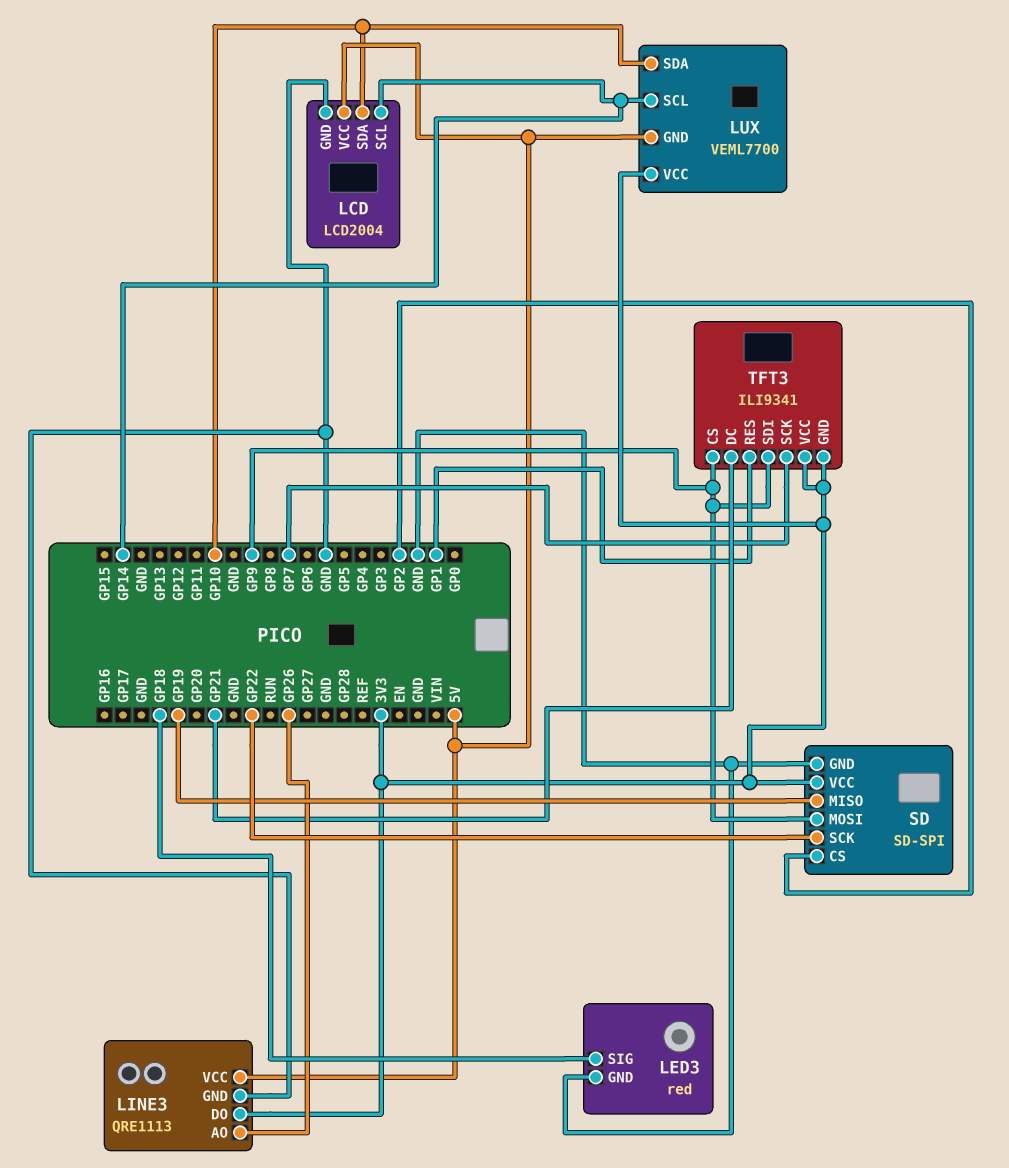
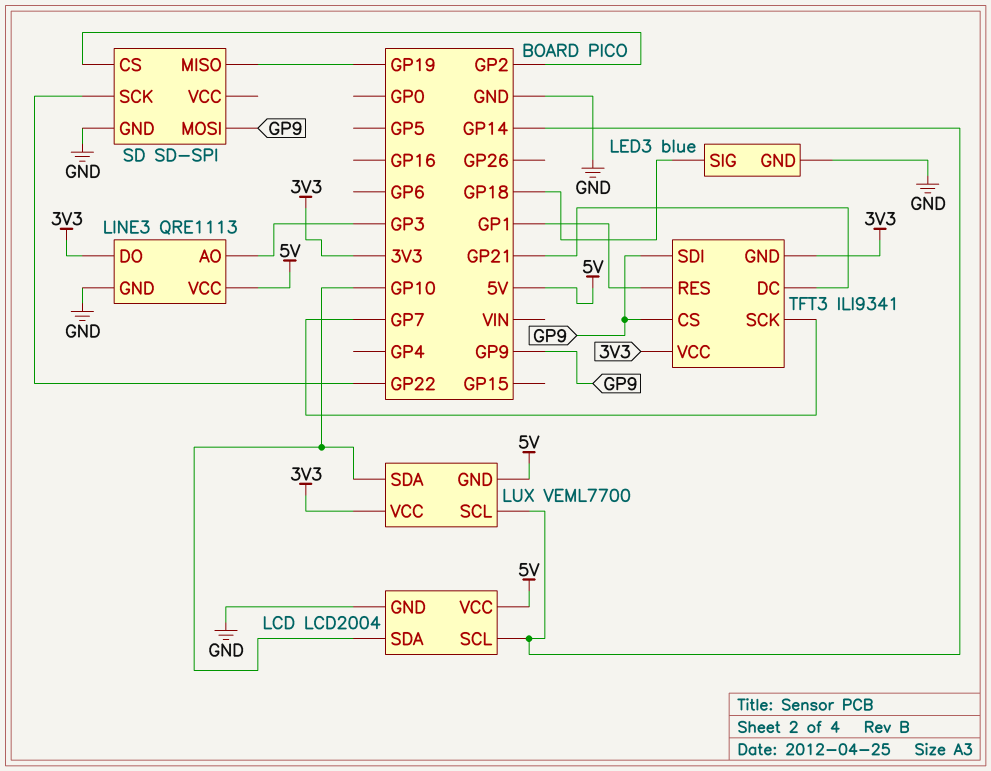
LED3: red -> blue
LINE3 pin AO: GP26 -> GP3
SD pin VCC: 3V3 -> none

